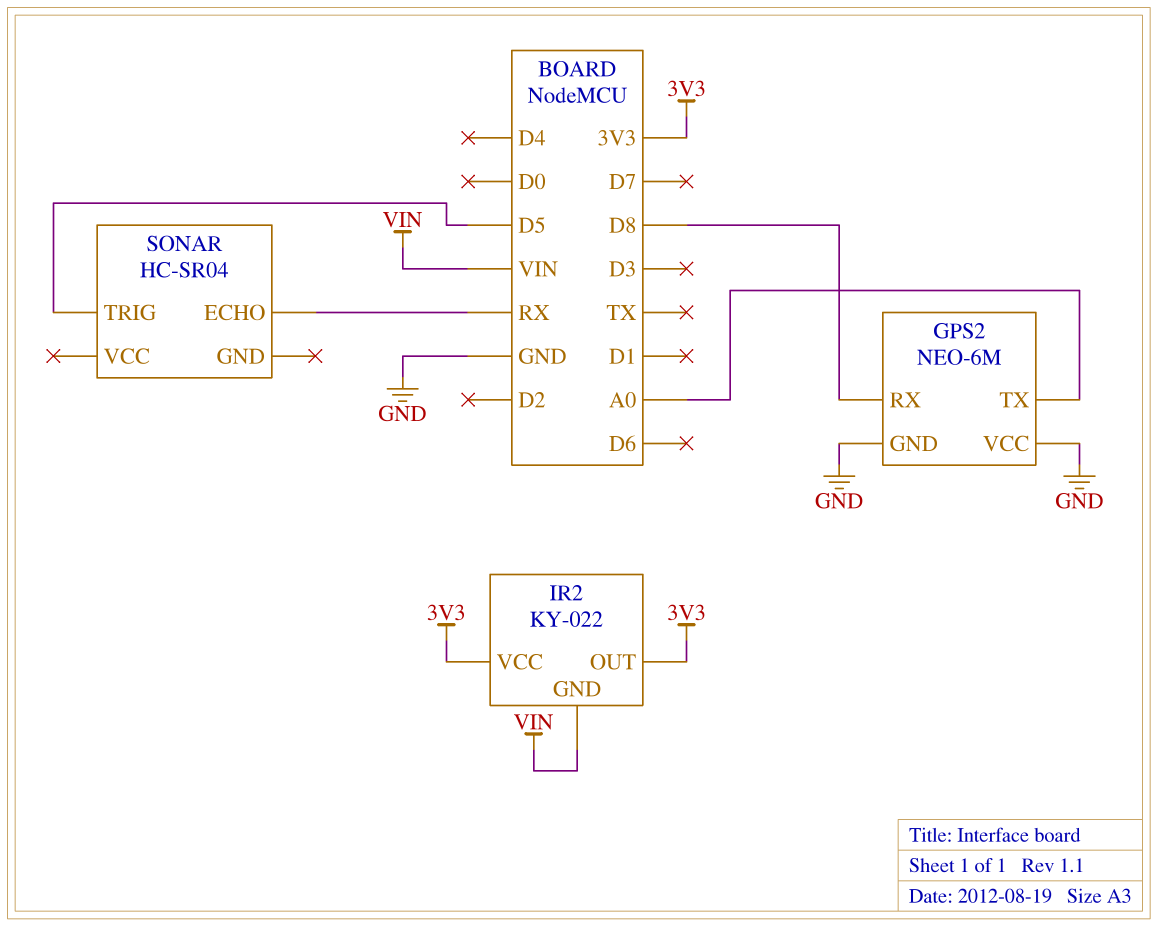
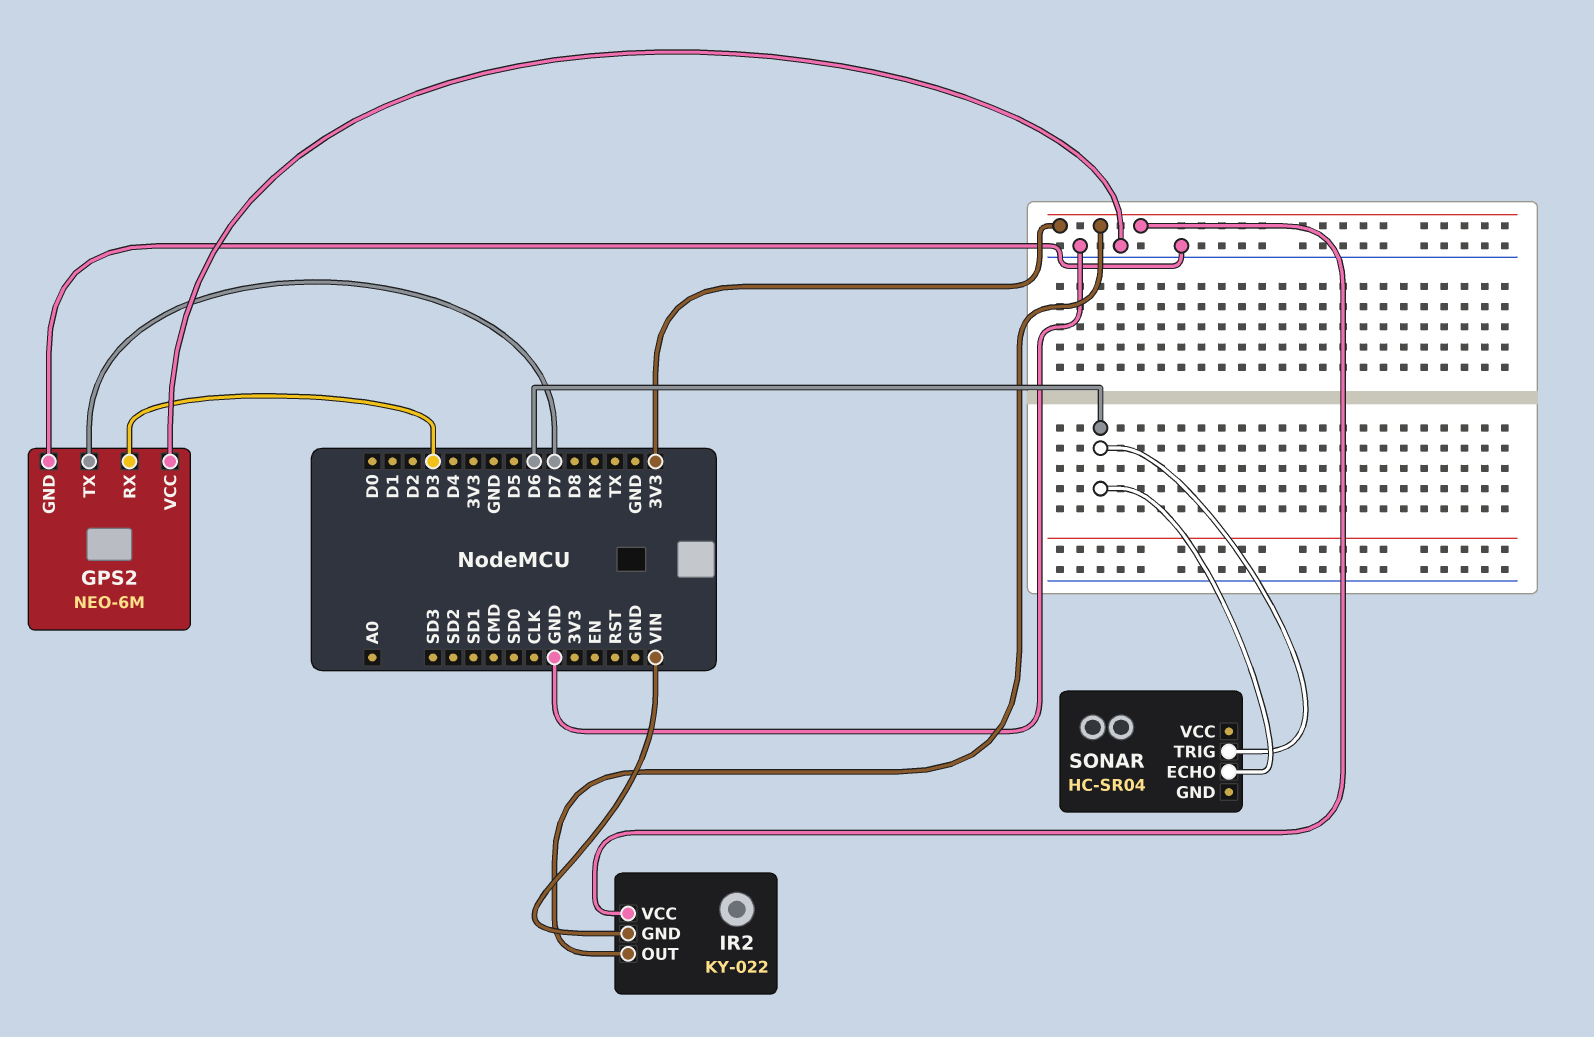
GPS2 pin RX: D8 -> D3
GPS2 pin TX: A0 -> D7
SONAR pin ECHO: RX -> D6
SONAR pin TRIG: D5 -> D6

